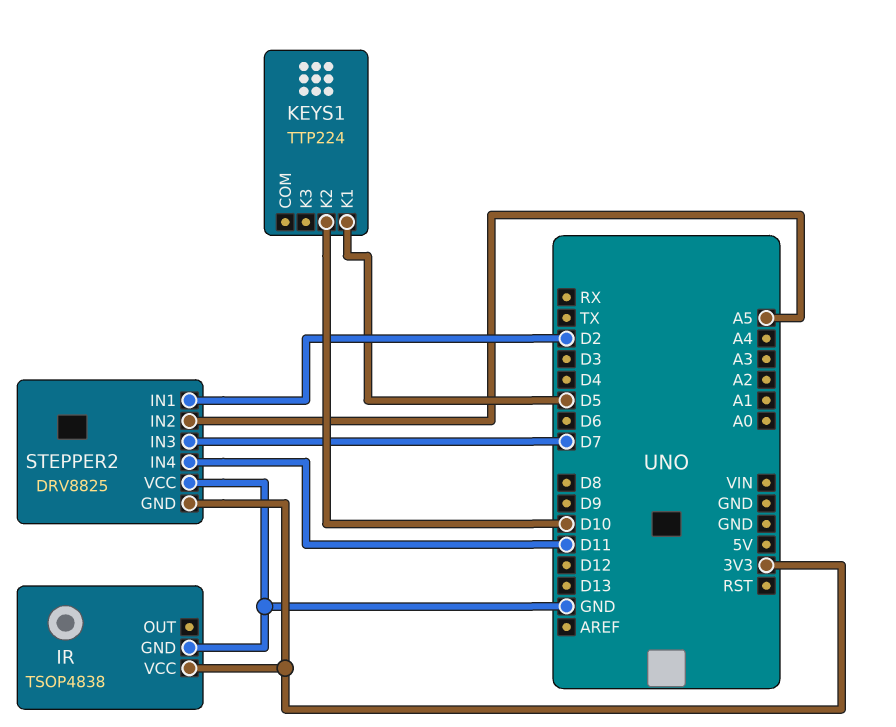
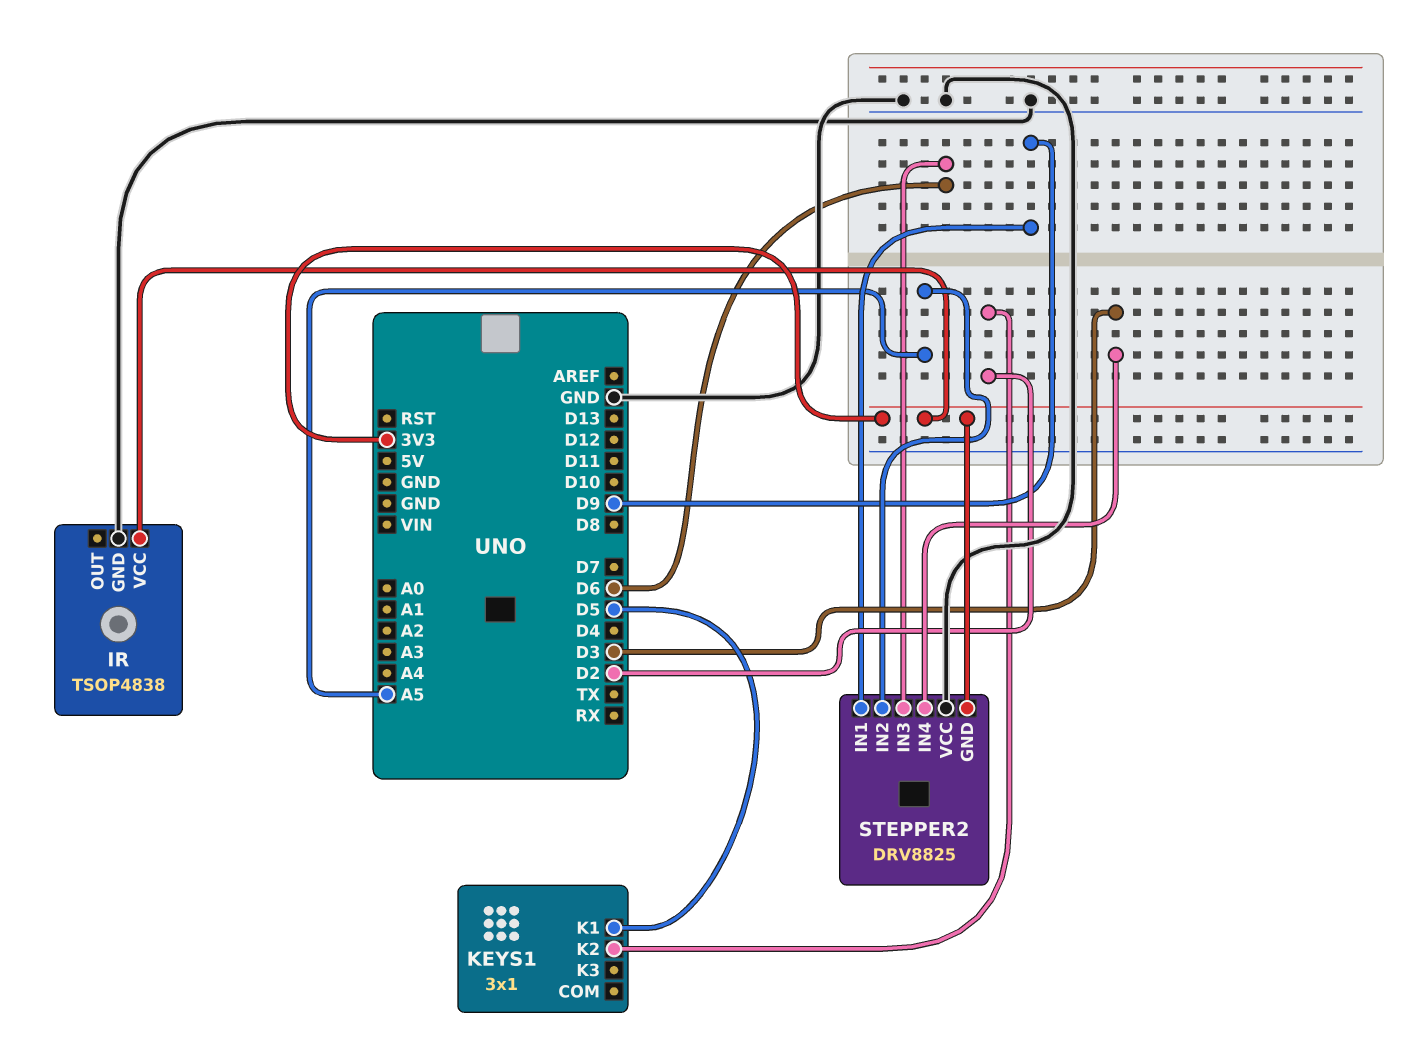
KEYS1: TTP224 -> 3x1
KEYS1 pin K2: D10 -> D2
STEPPER2 pin IN1: D2 -> D9
STEPPER2 pin IN3: D7 -> D6
STEPPER2 pin IN4: D11 -> D3

